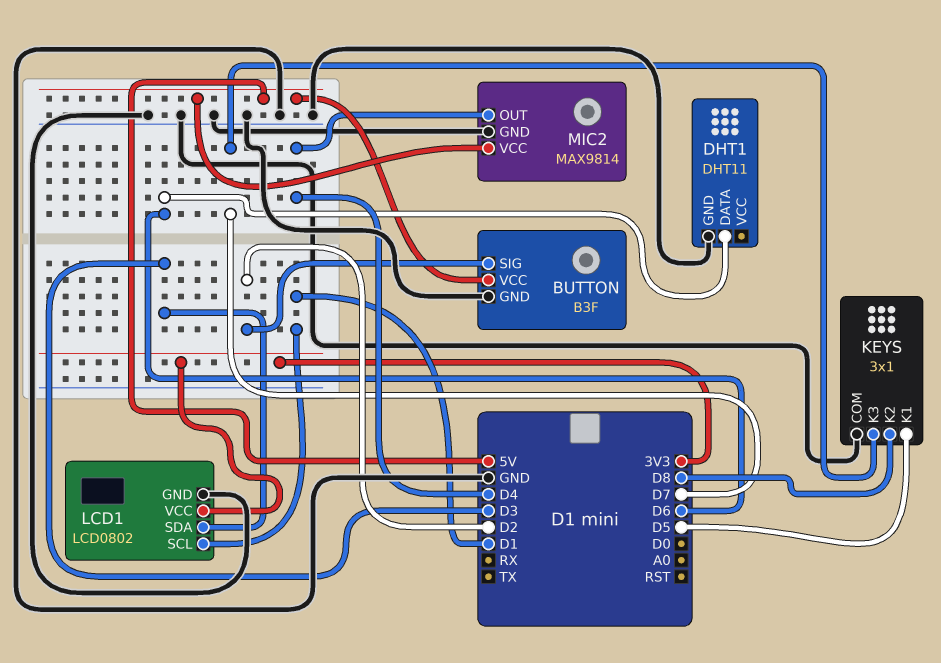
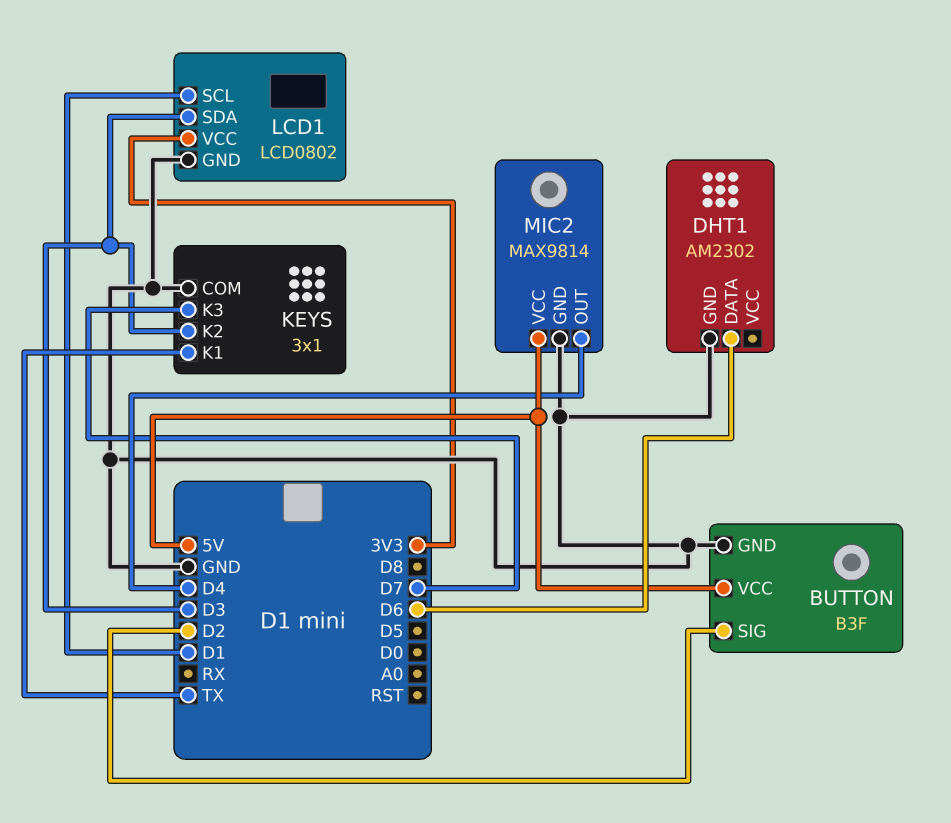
DHT1: DHT11 -> AM2302
KEYS pin K1: D5 -> TX
KEYS pin K2: D8 -> D3

